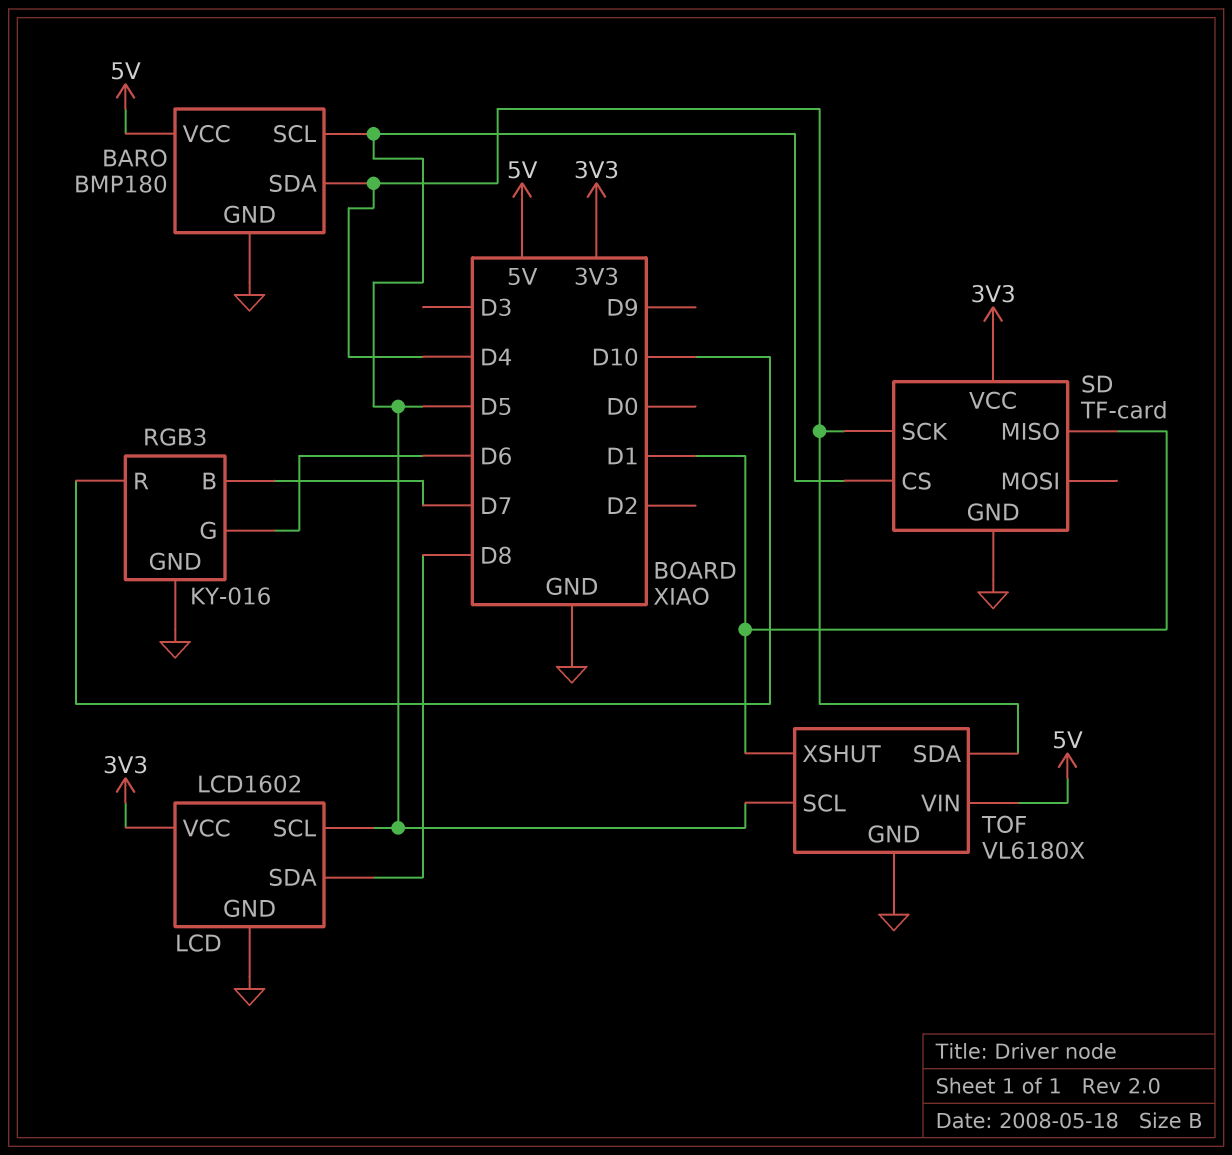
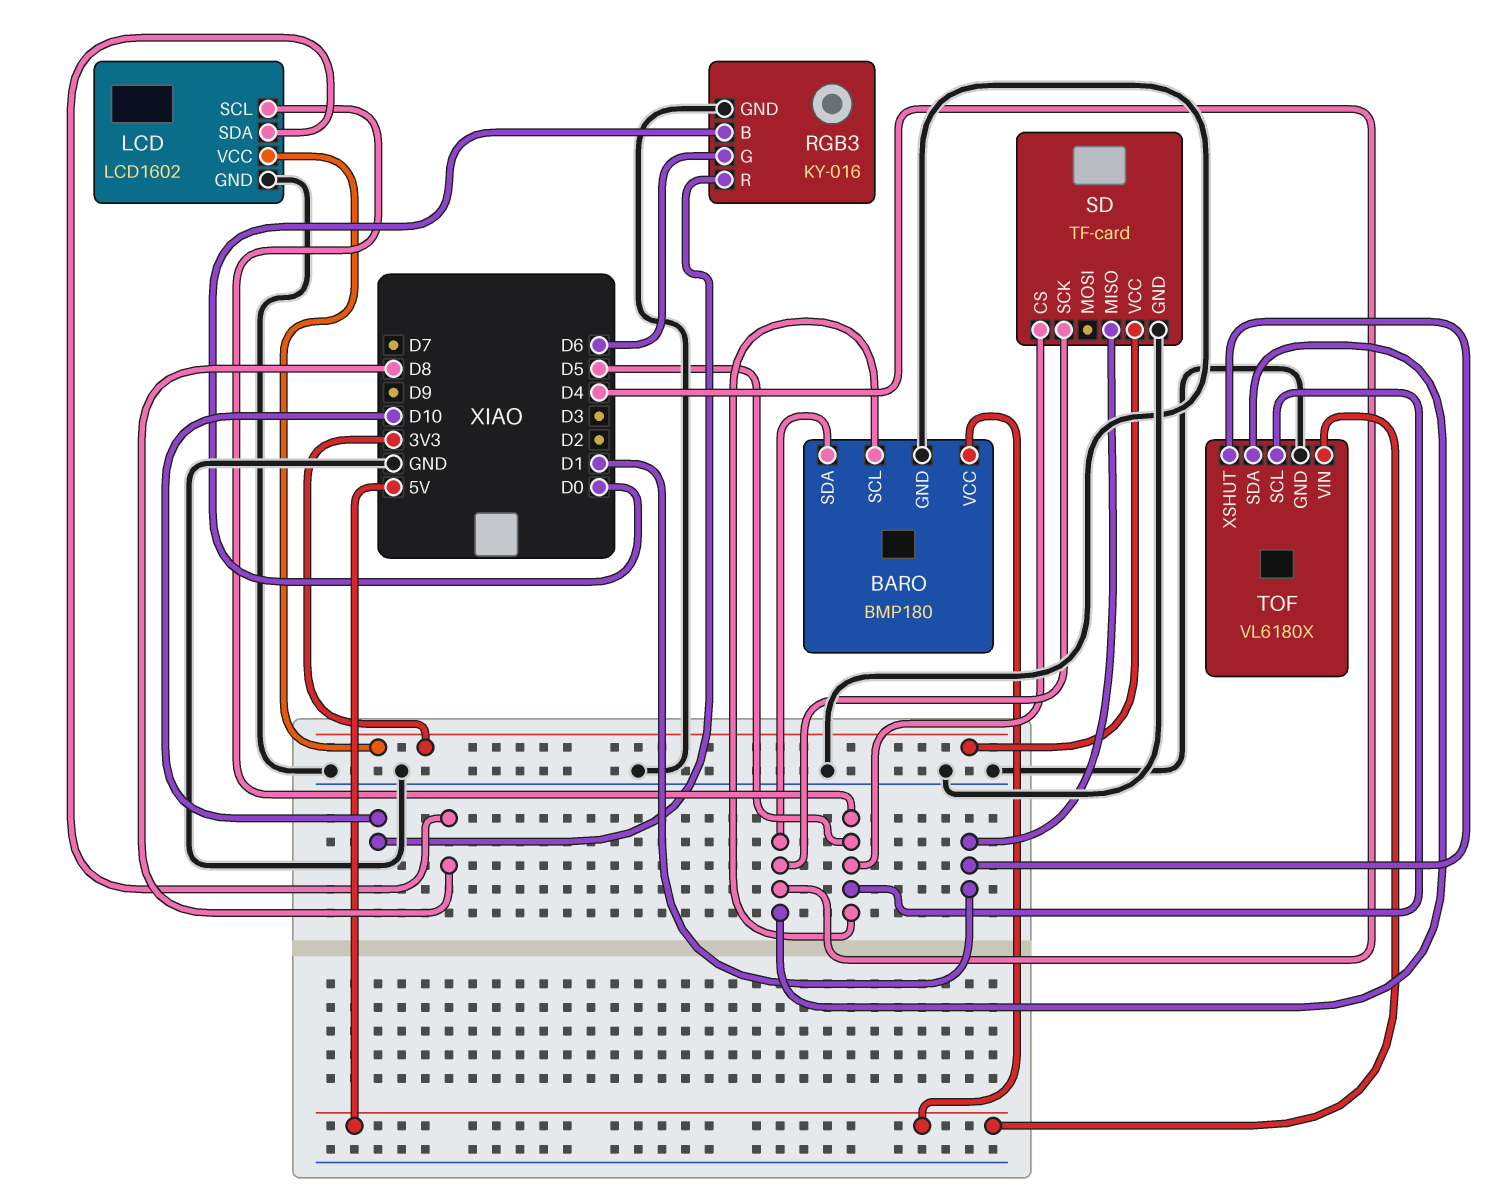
RGB3 pin B: D7 -> D0

